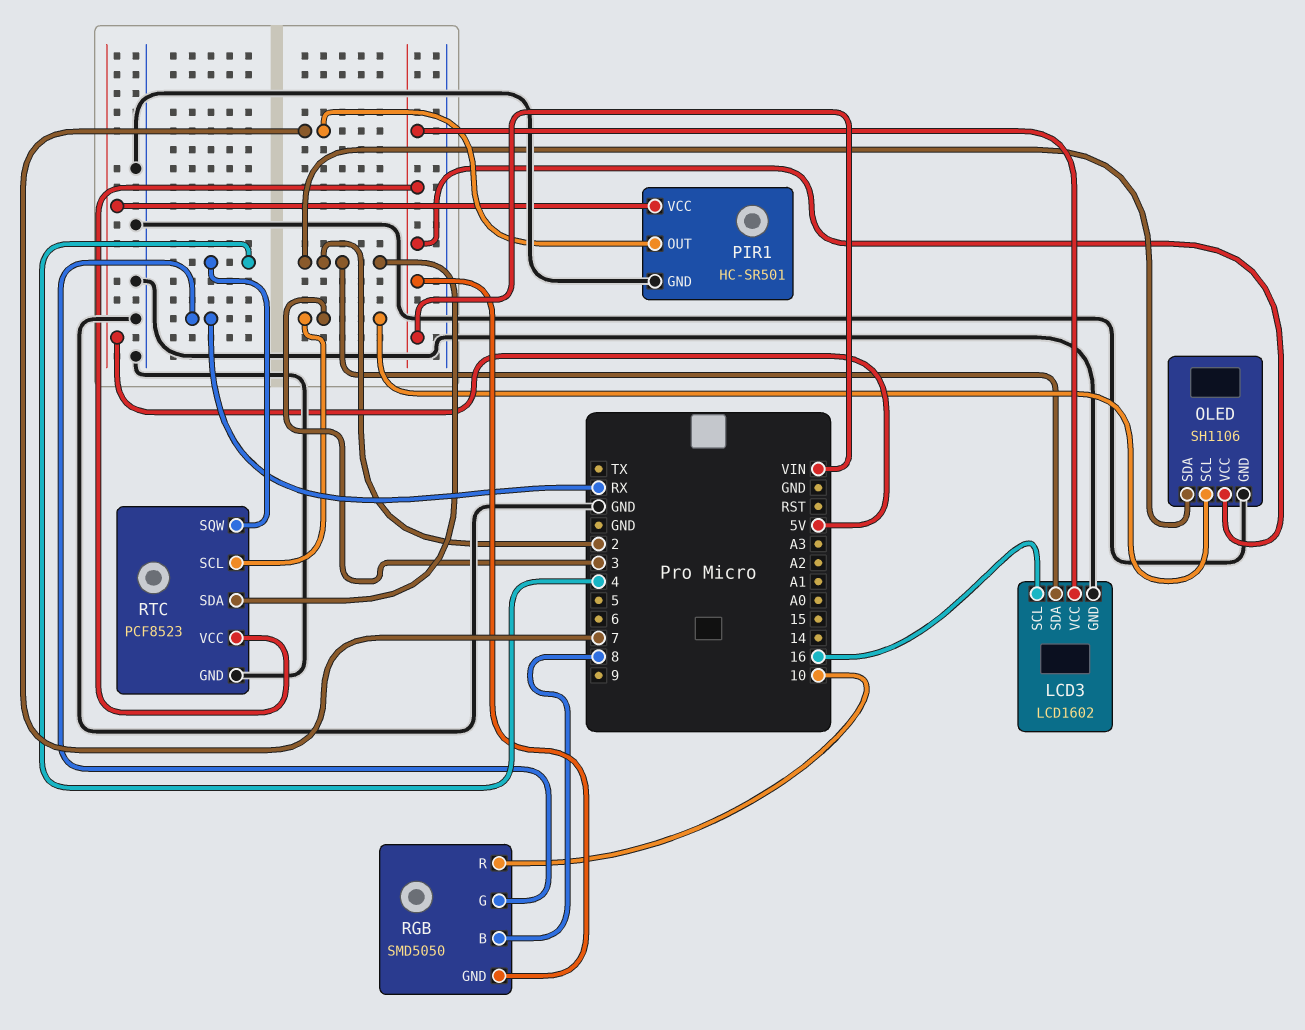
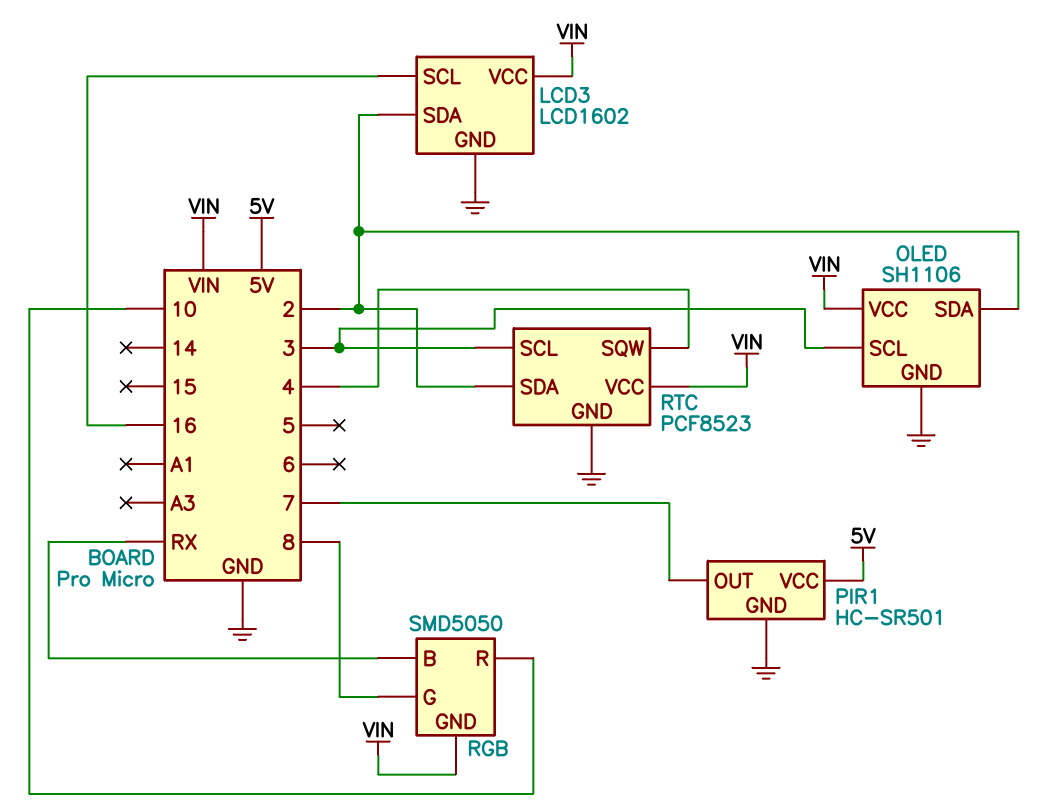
RGB pin B: 8 -> RX
RGB pin G: RX -> 8

